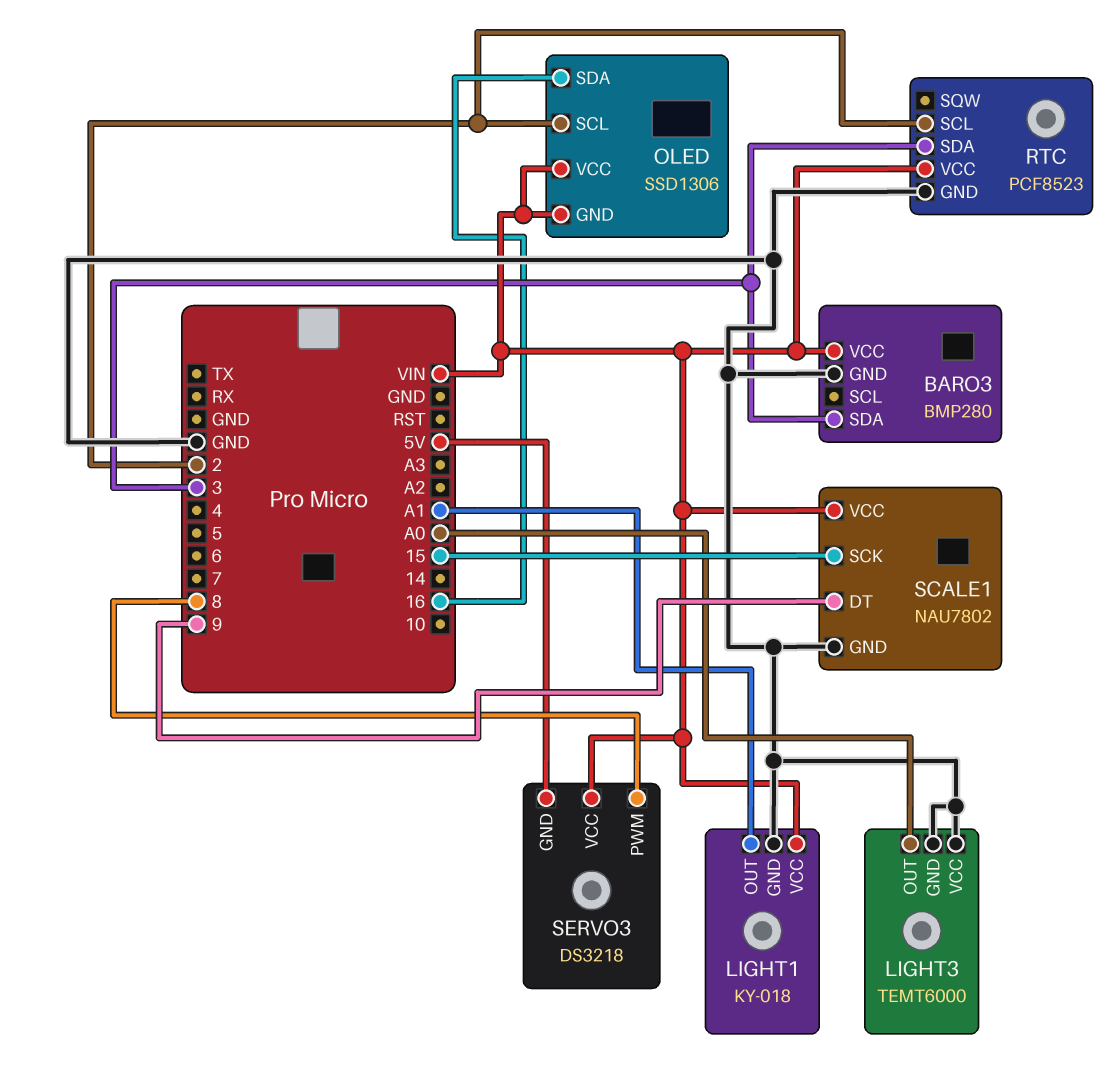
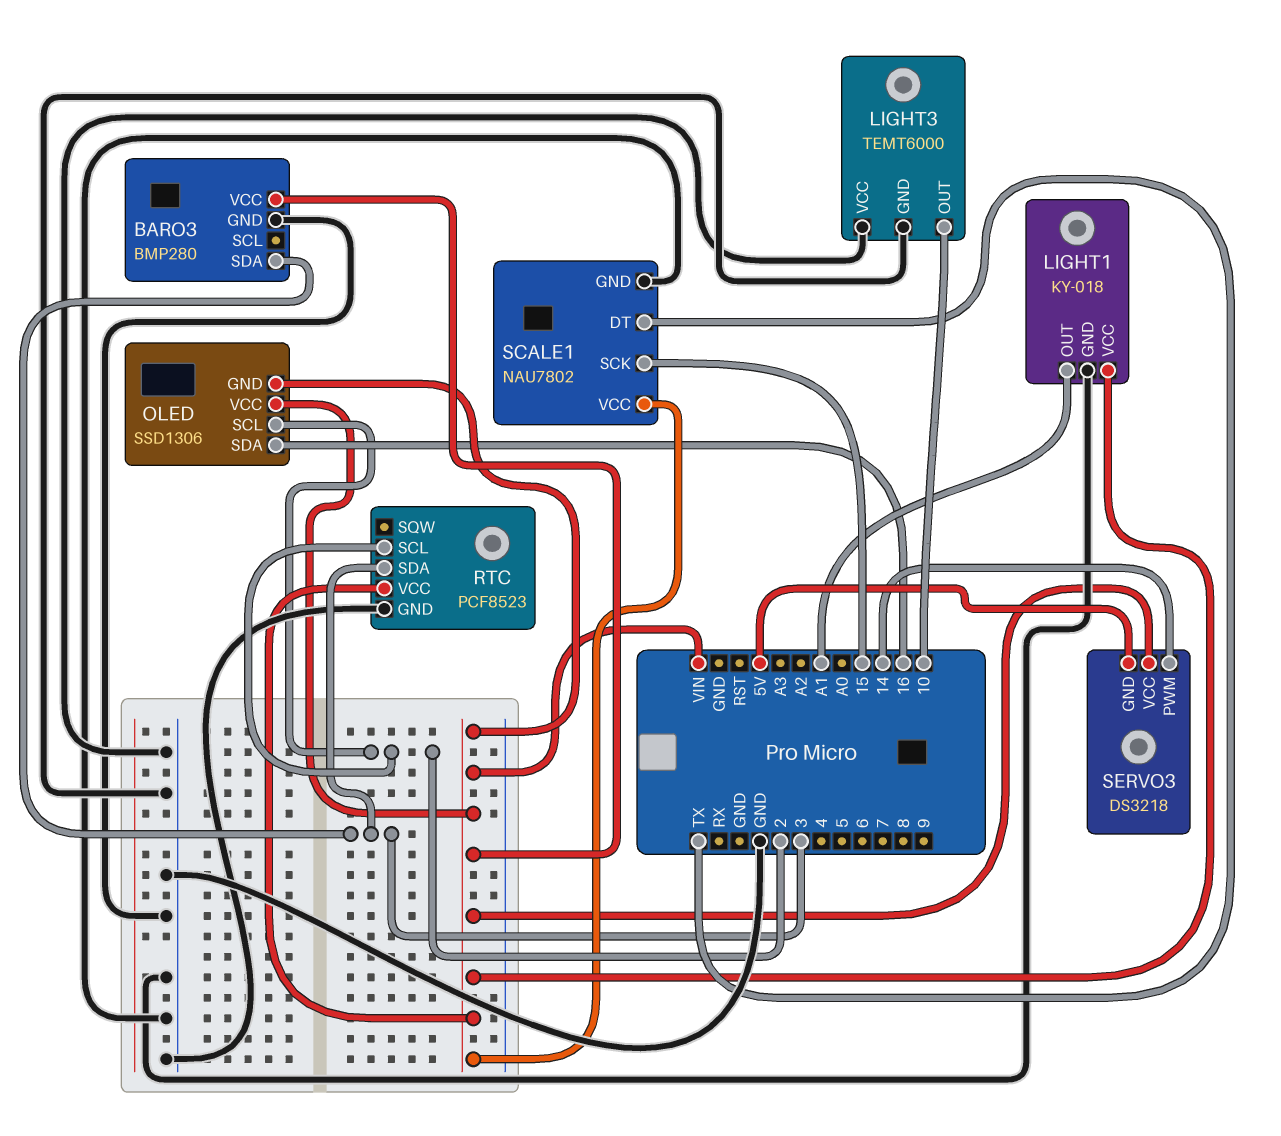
LIGHT3 pin OUT: A0 -> 10
SCALE1 pin DT: 9 -> TX
SERVO3 pin PWM: 8 -> 14

